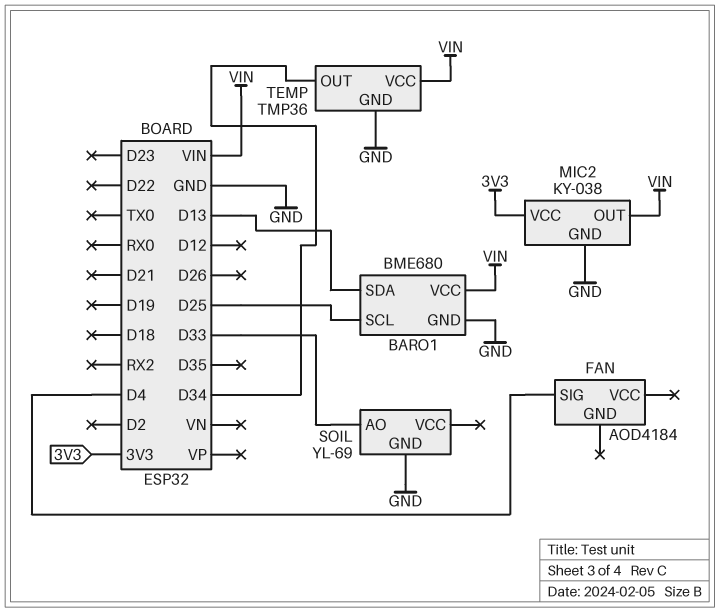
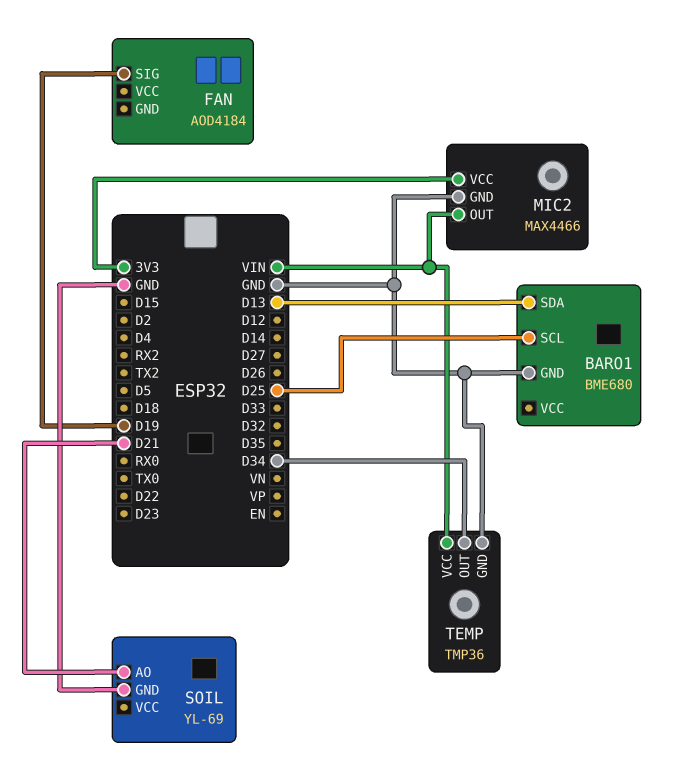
BARO1 pin VCC: VIN -> none
FAN pin SIG: D4 -> D19
MIC2: KY-038 -> MAX4466
SOIL pin AO: D33 -> D21

